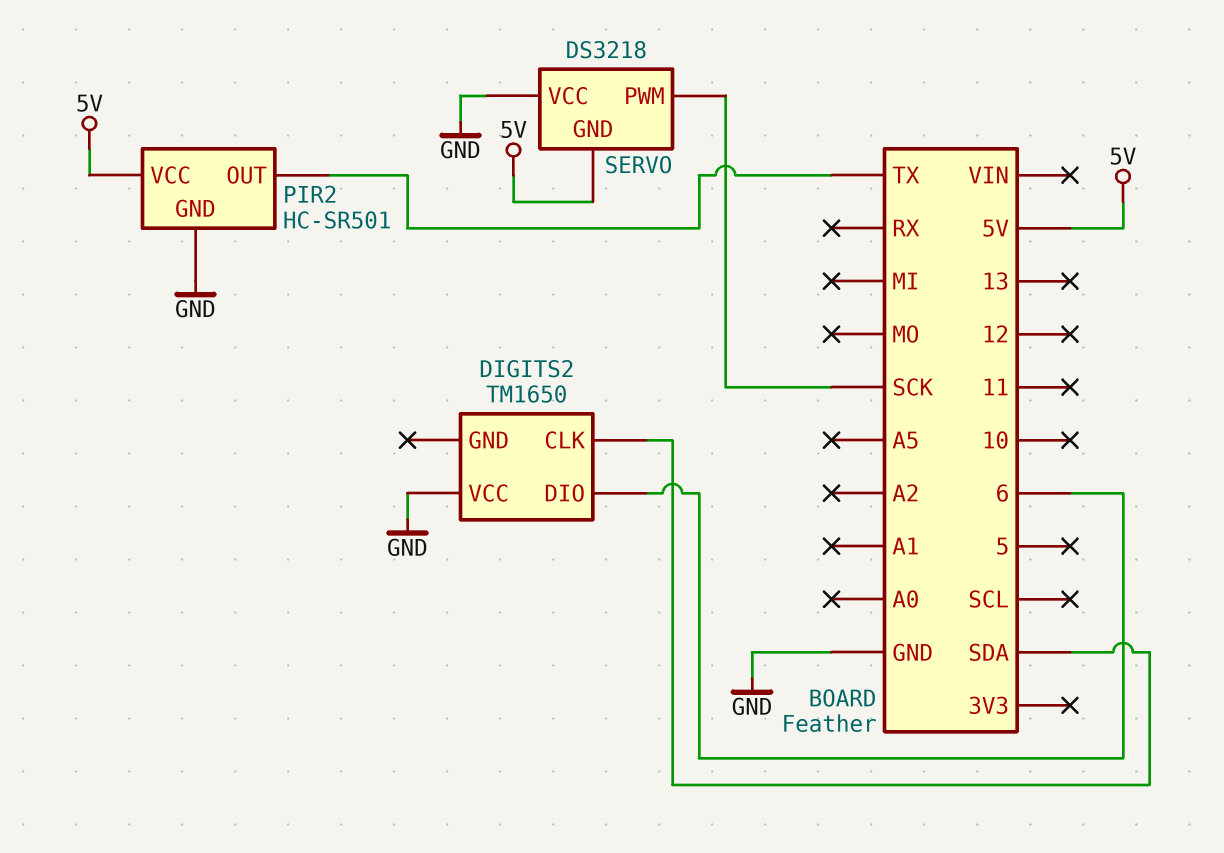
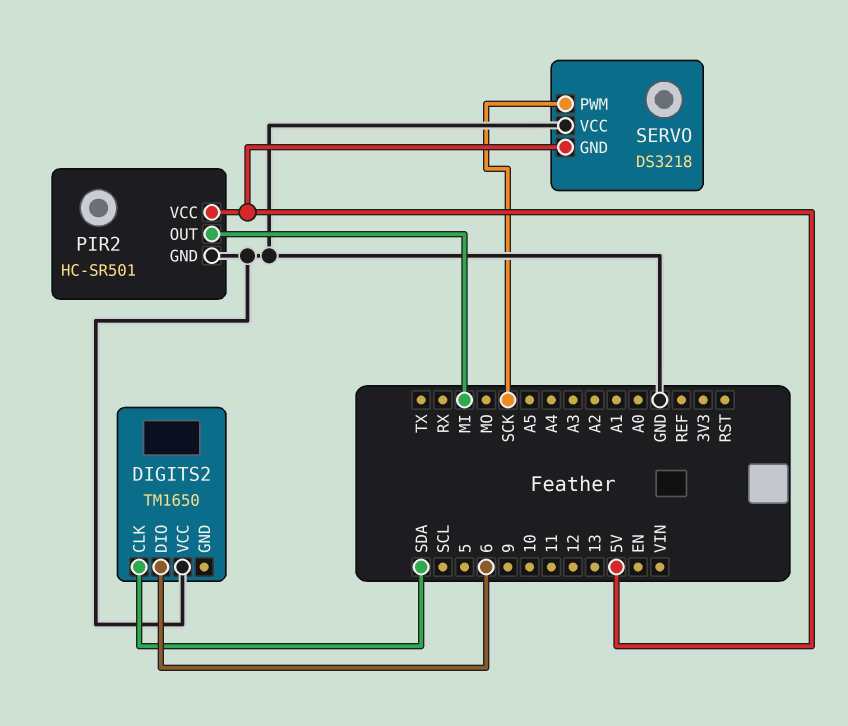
PIR2 pin OUT: TX -> MI

